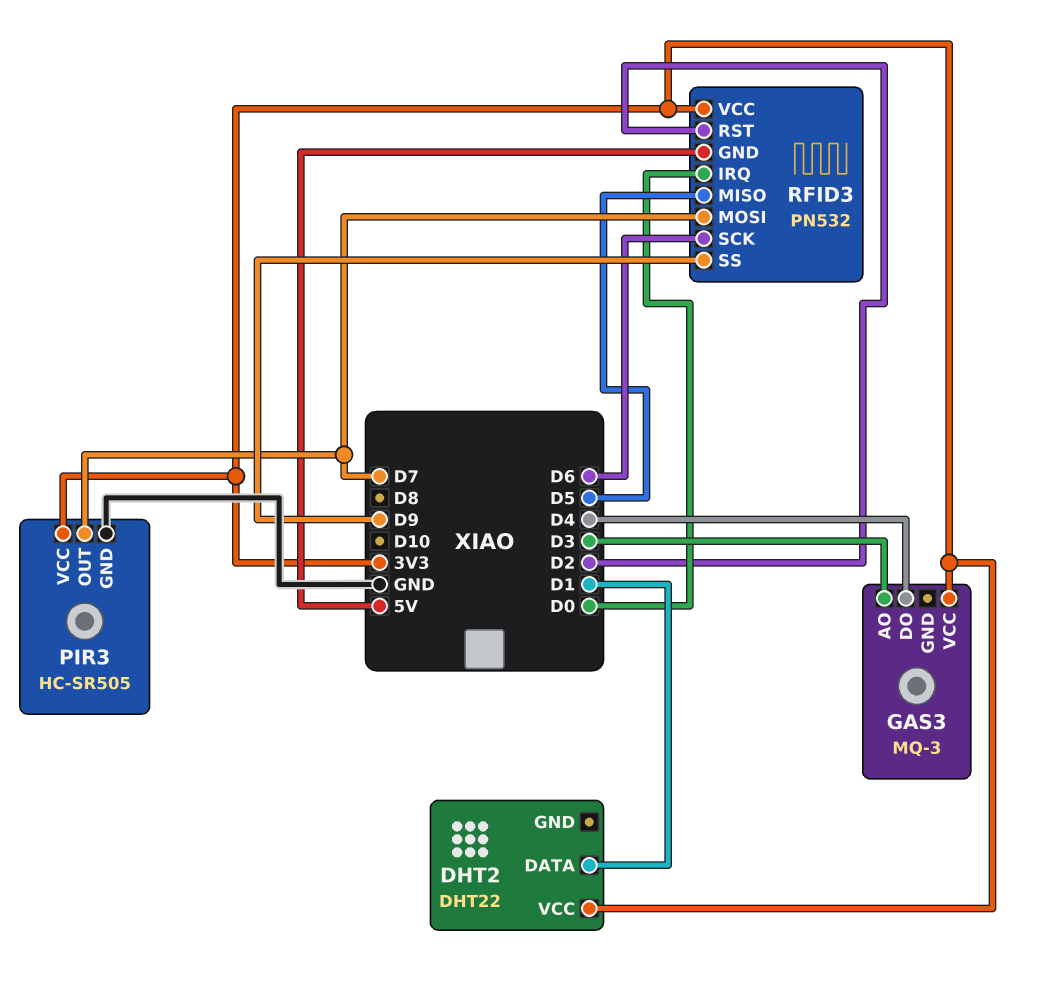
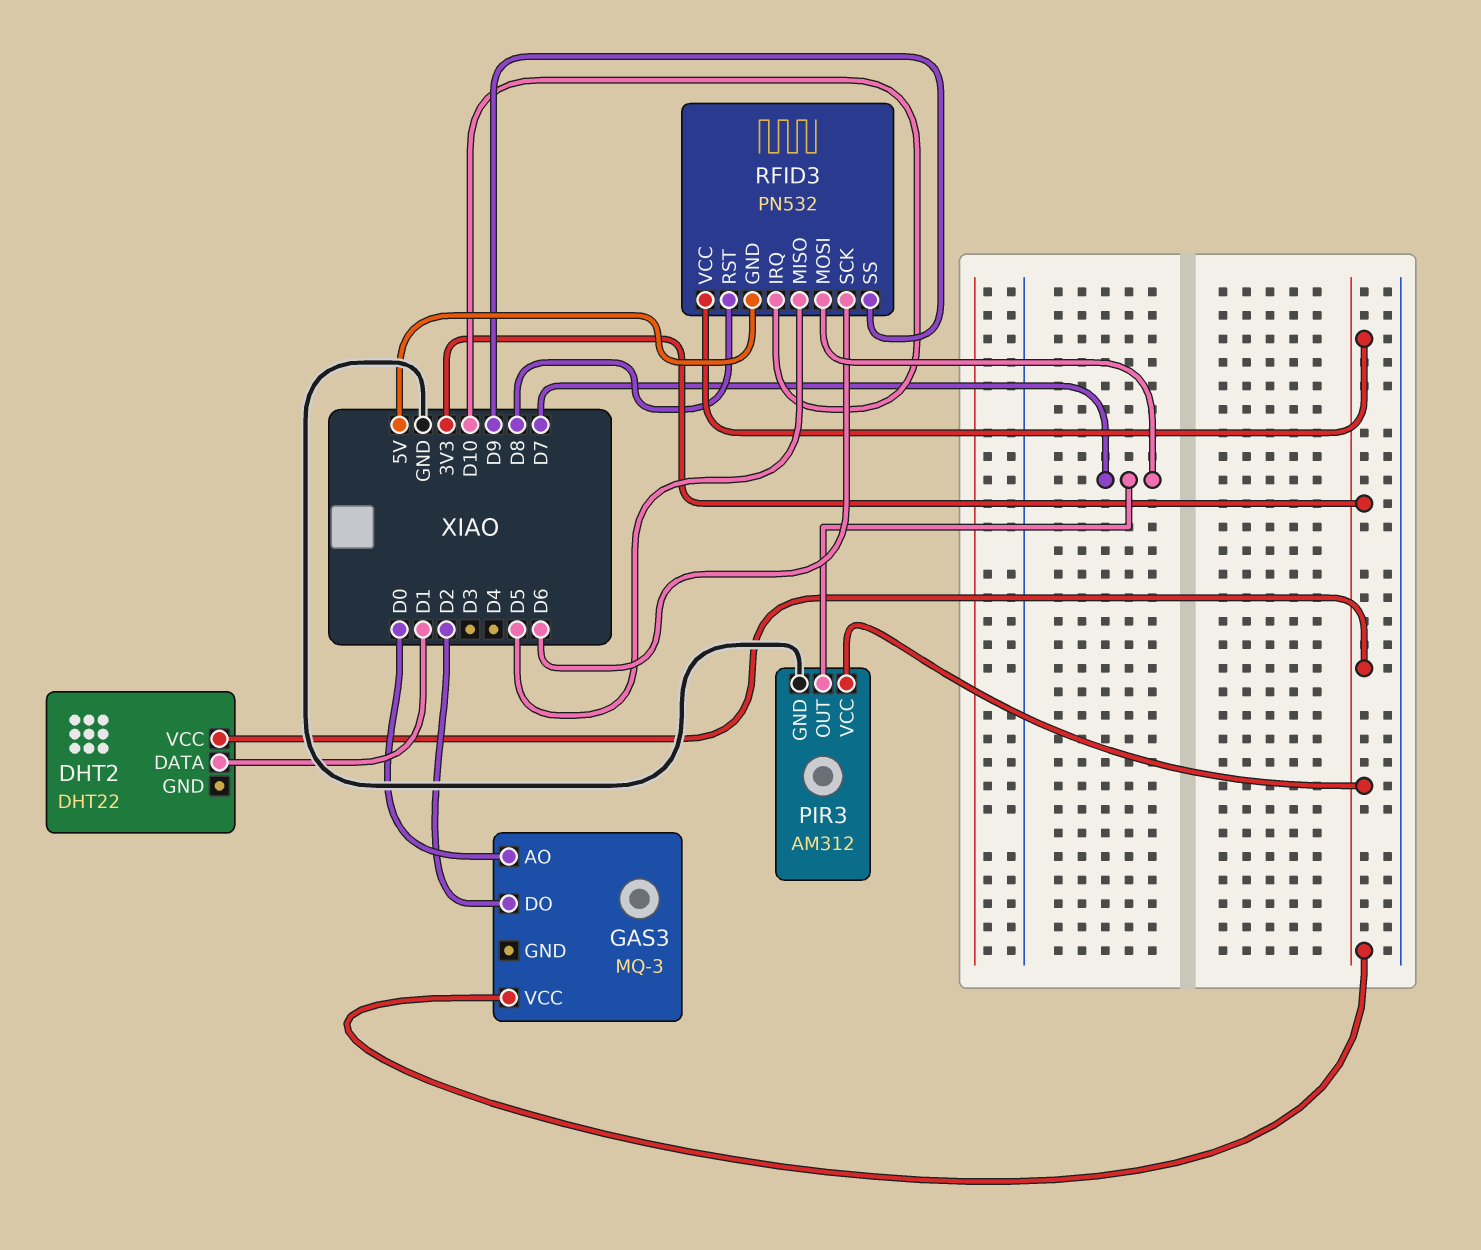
GAS3 pin AO: D3 -> D0
GAS3 pin DO: D4 -> D2
PIR3: HC-SR505 -> AM312
RFID3 pin IRQ: D0 -> D10
RFID3 pin RST: D2 -> D8

